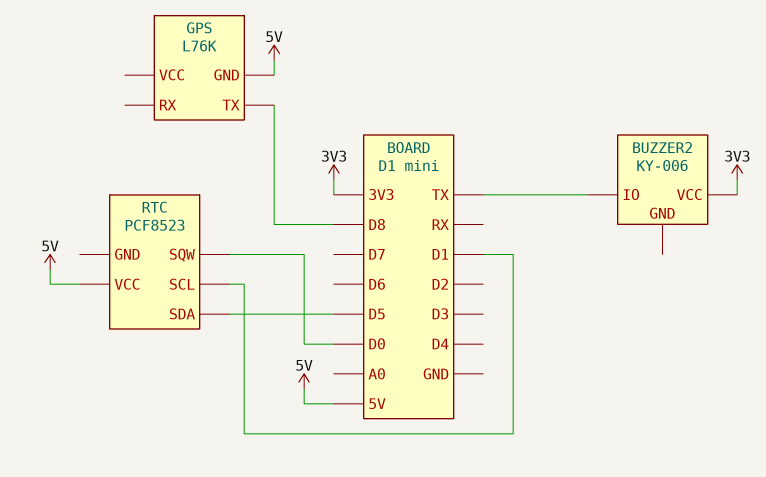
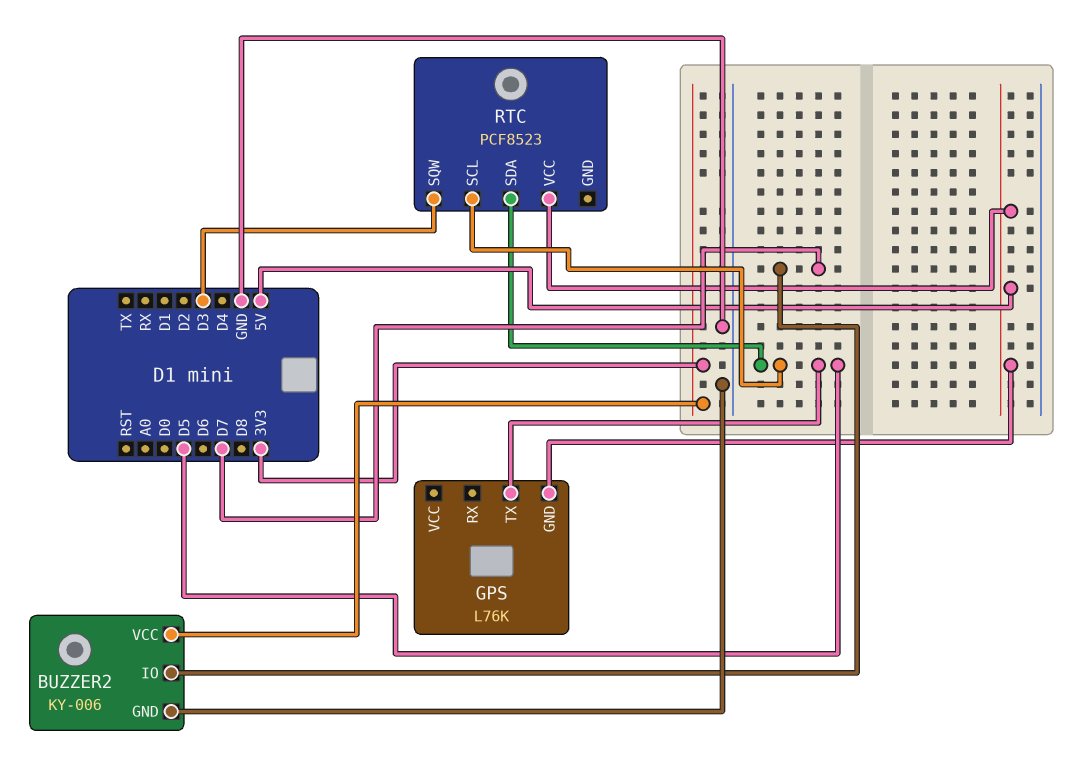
BUZZER2 pin GND: none -> GND
BUZZER2 pin IO: TX -> D7
GPS pin TX: D8 -> D5
RTC pin SCL: D1 -> D5
RTC pin SQW: D0 -> D3

